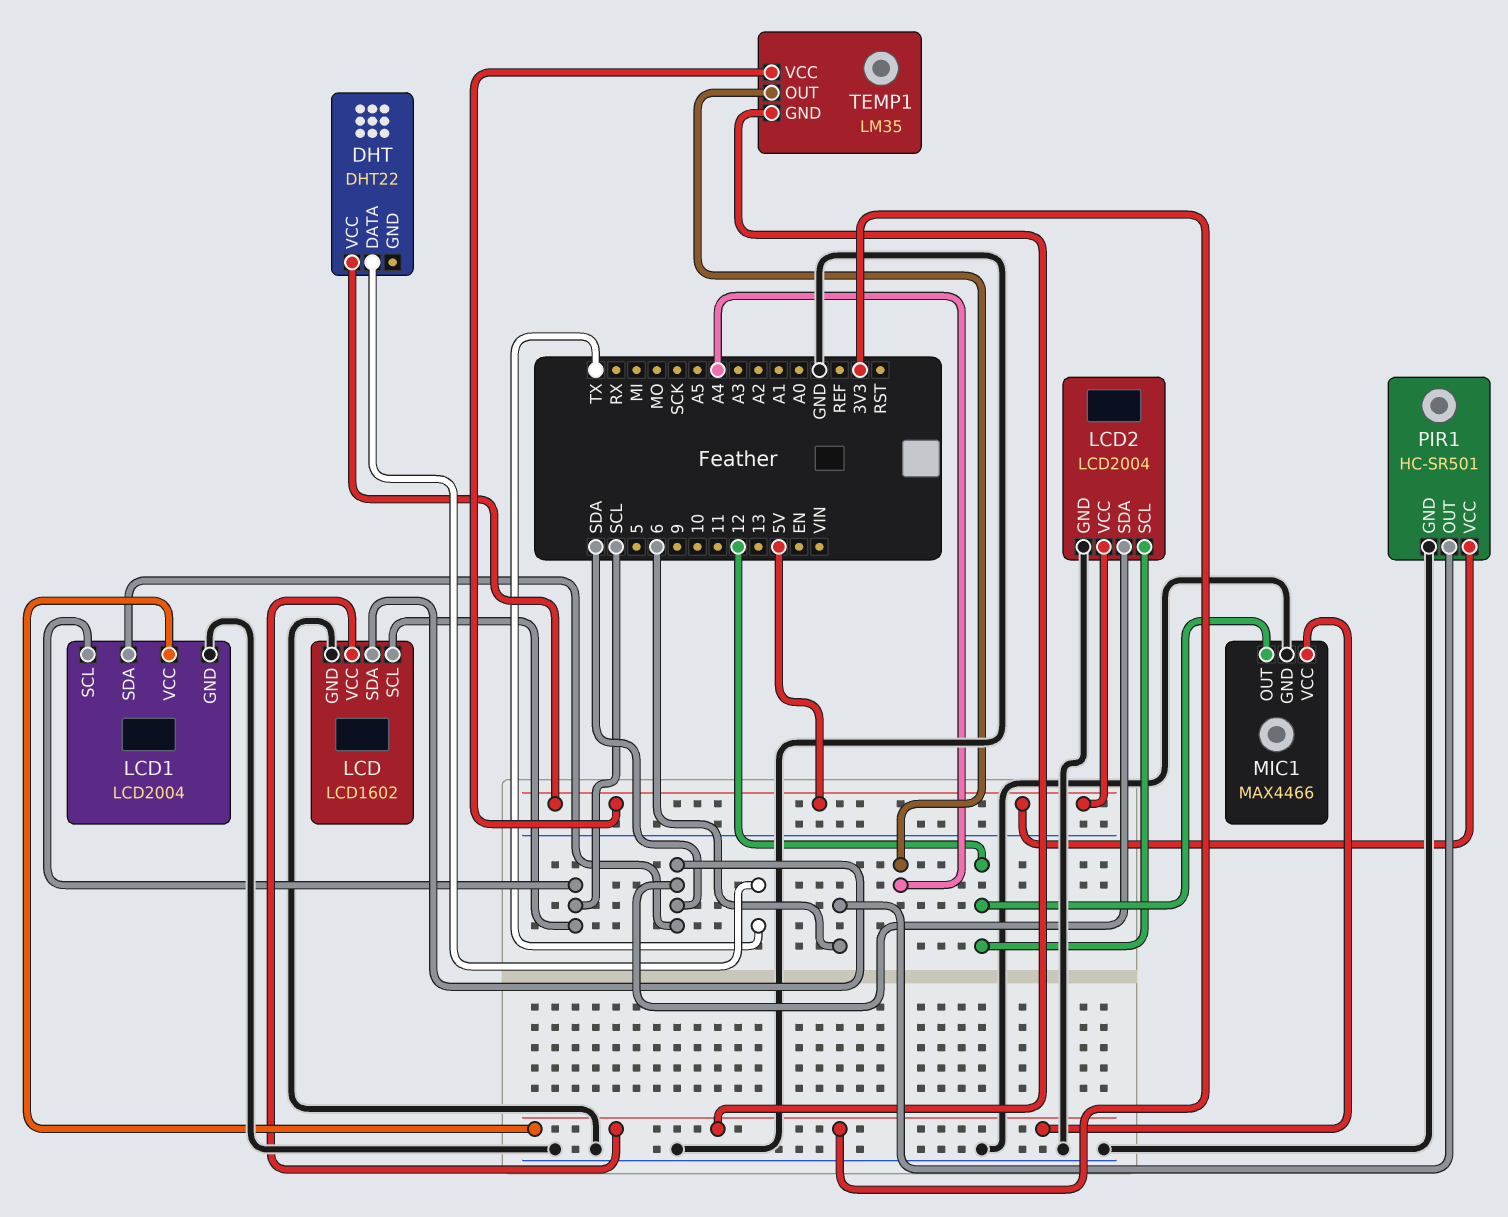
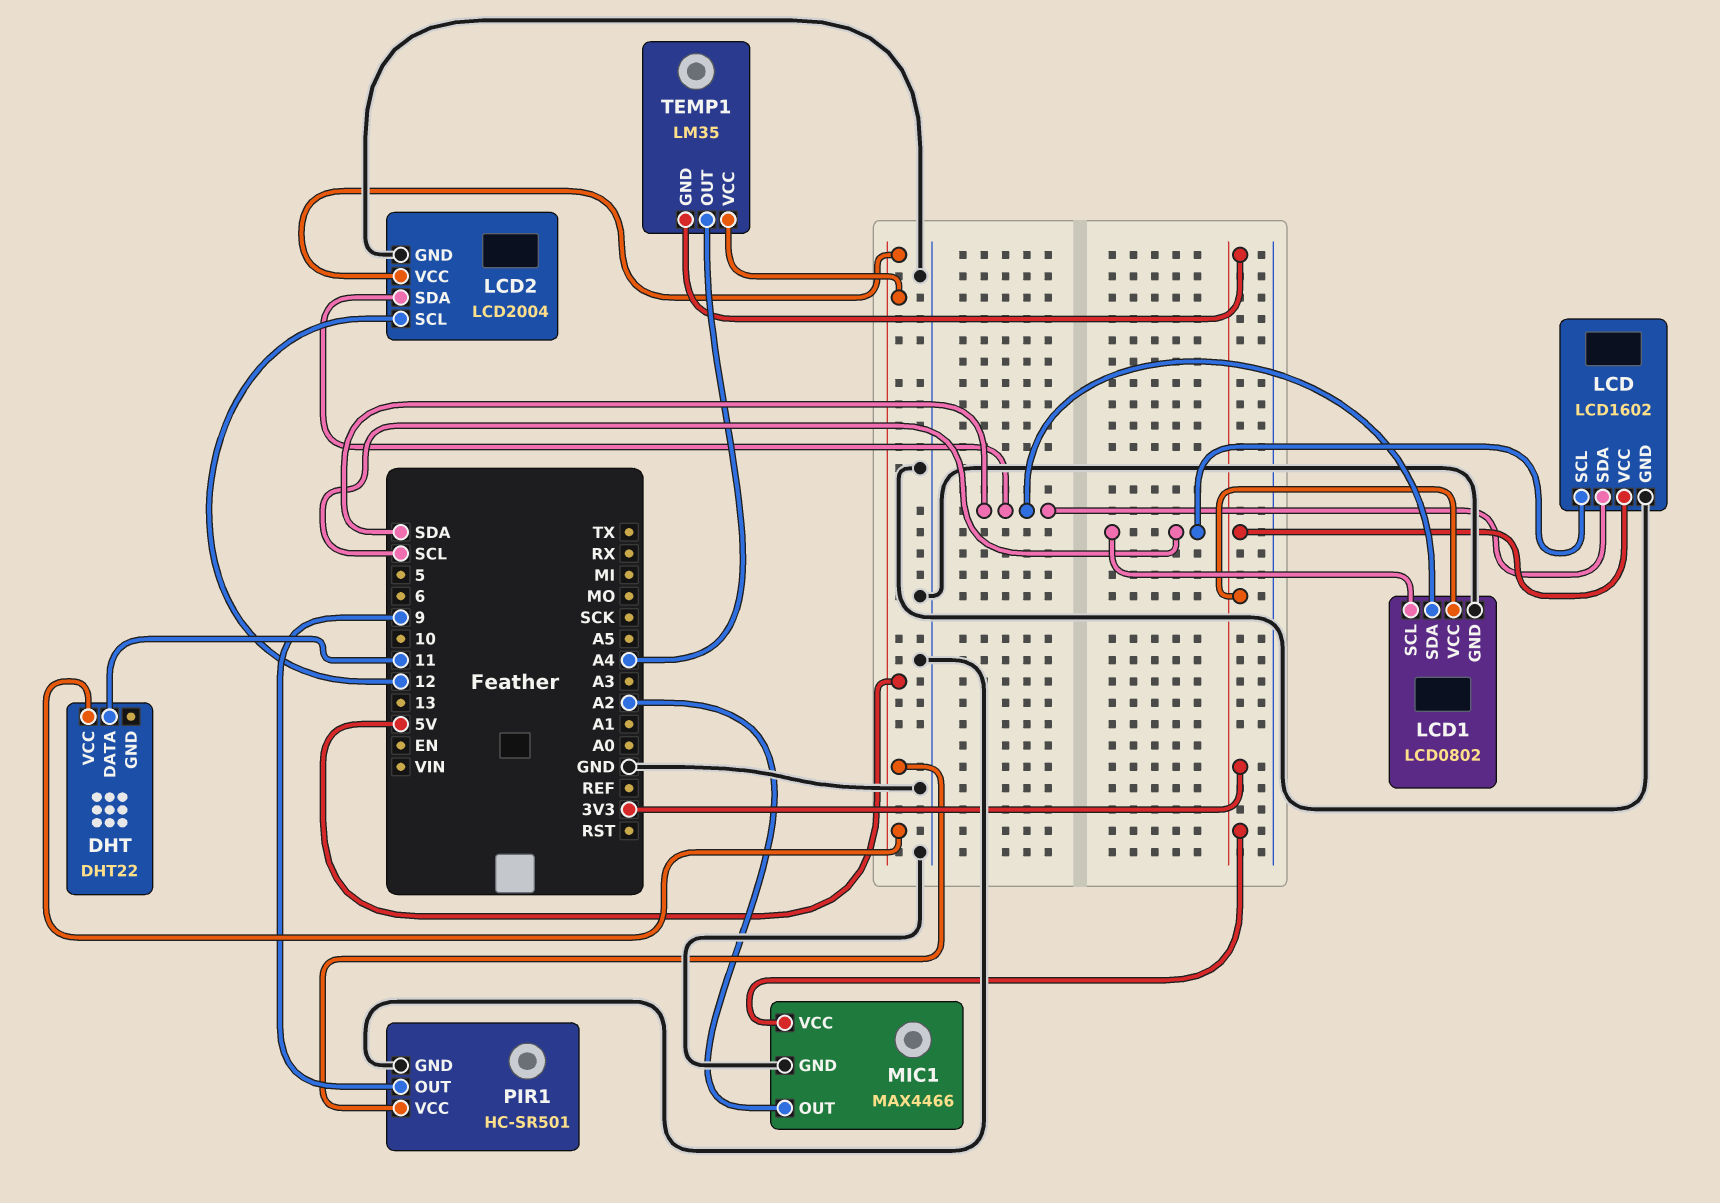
DHT pin DATA: TX -> 11
LCD1: LCD2004 -> LCD0802
MIC1 pin OUT: 12 -> A2
PIR1 pin OUT: 6 -> 9

